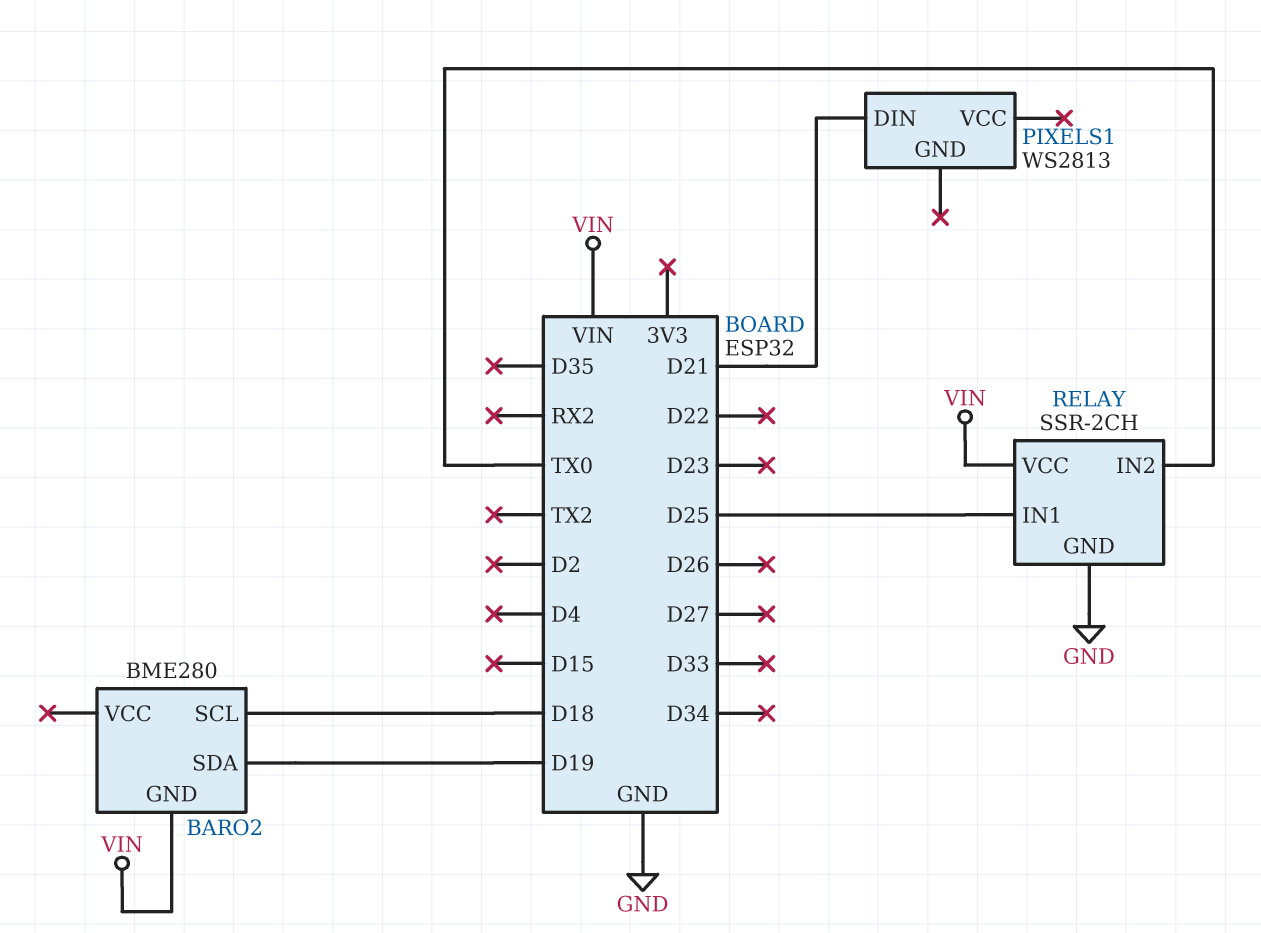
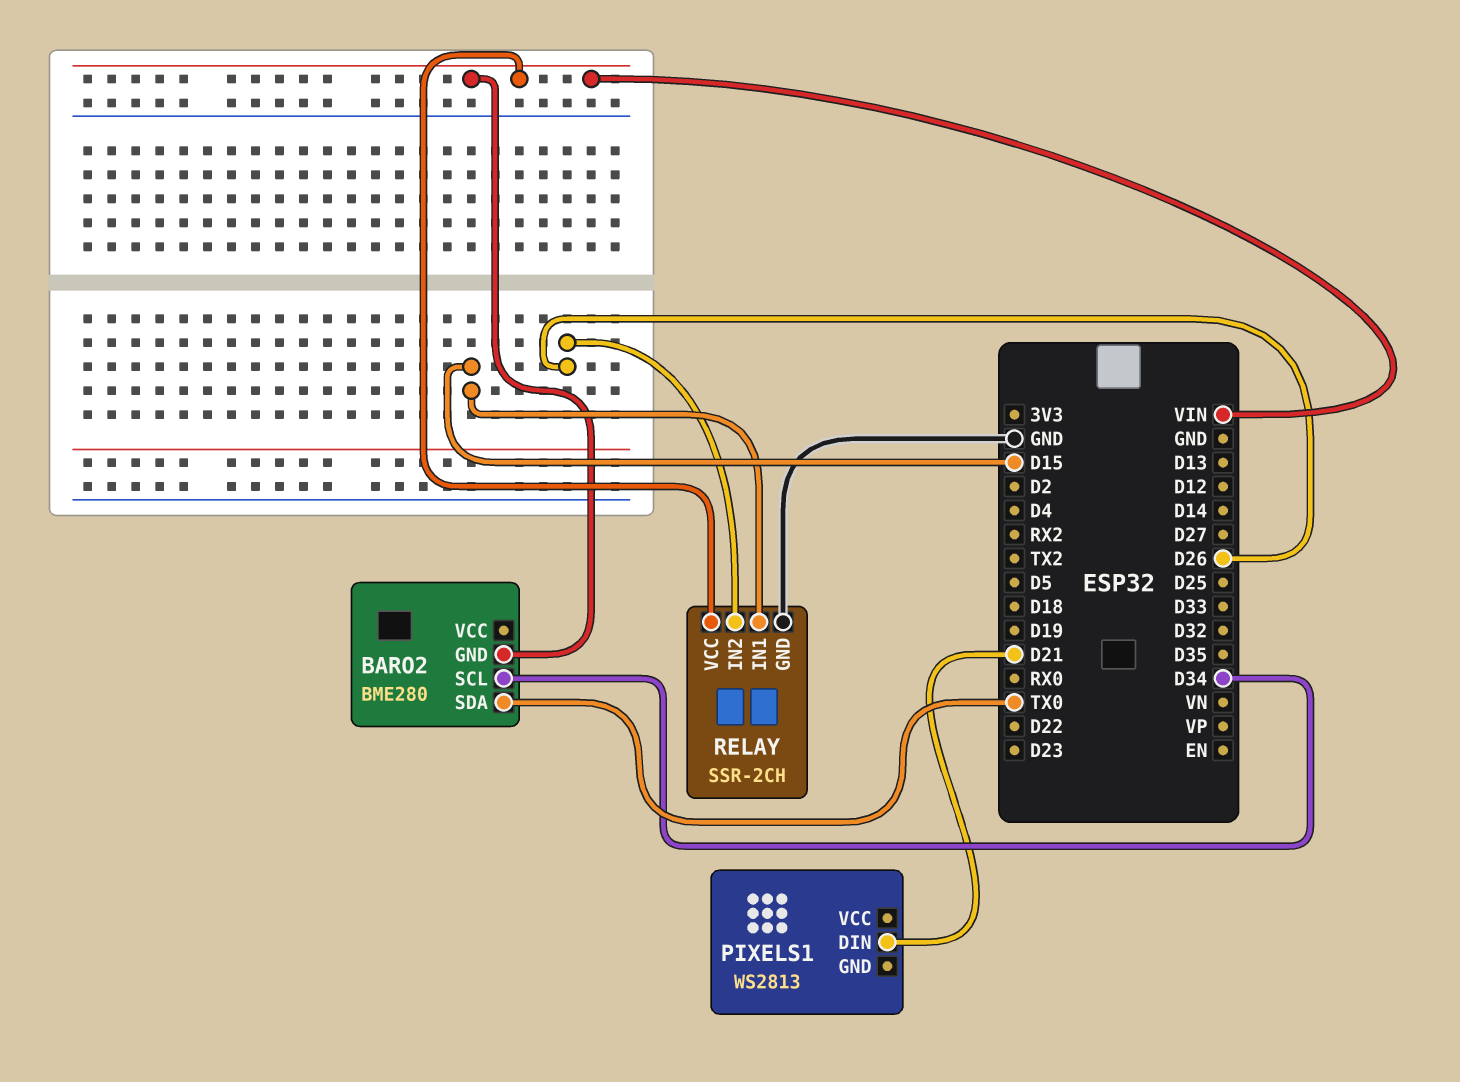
BARO2 pin SCL: D18 -> D34
BARO2 pin SDA: D19 -> TX0
RELAY pin IN1: D25 -> D15
RELAY pin IN2: TX0 -> D26

